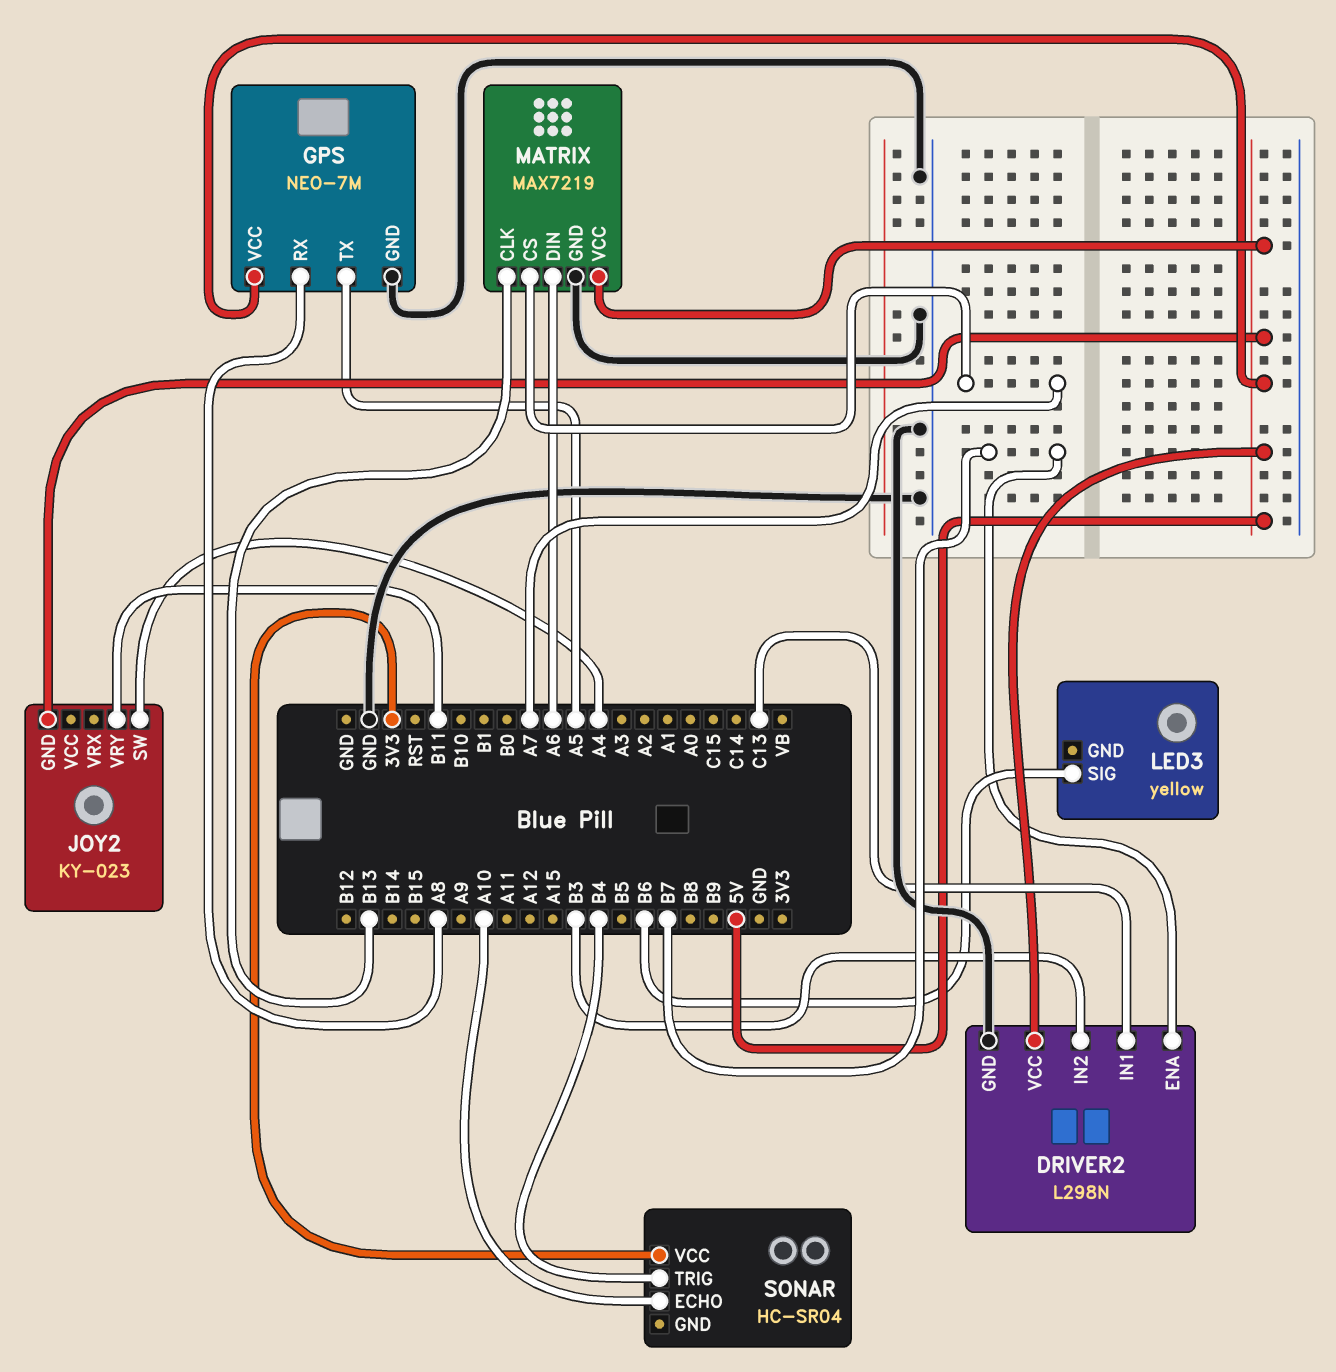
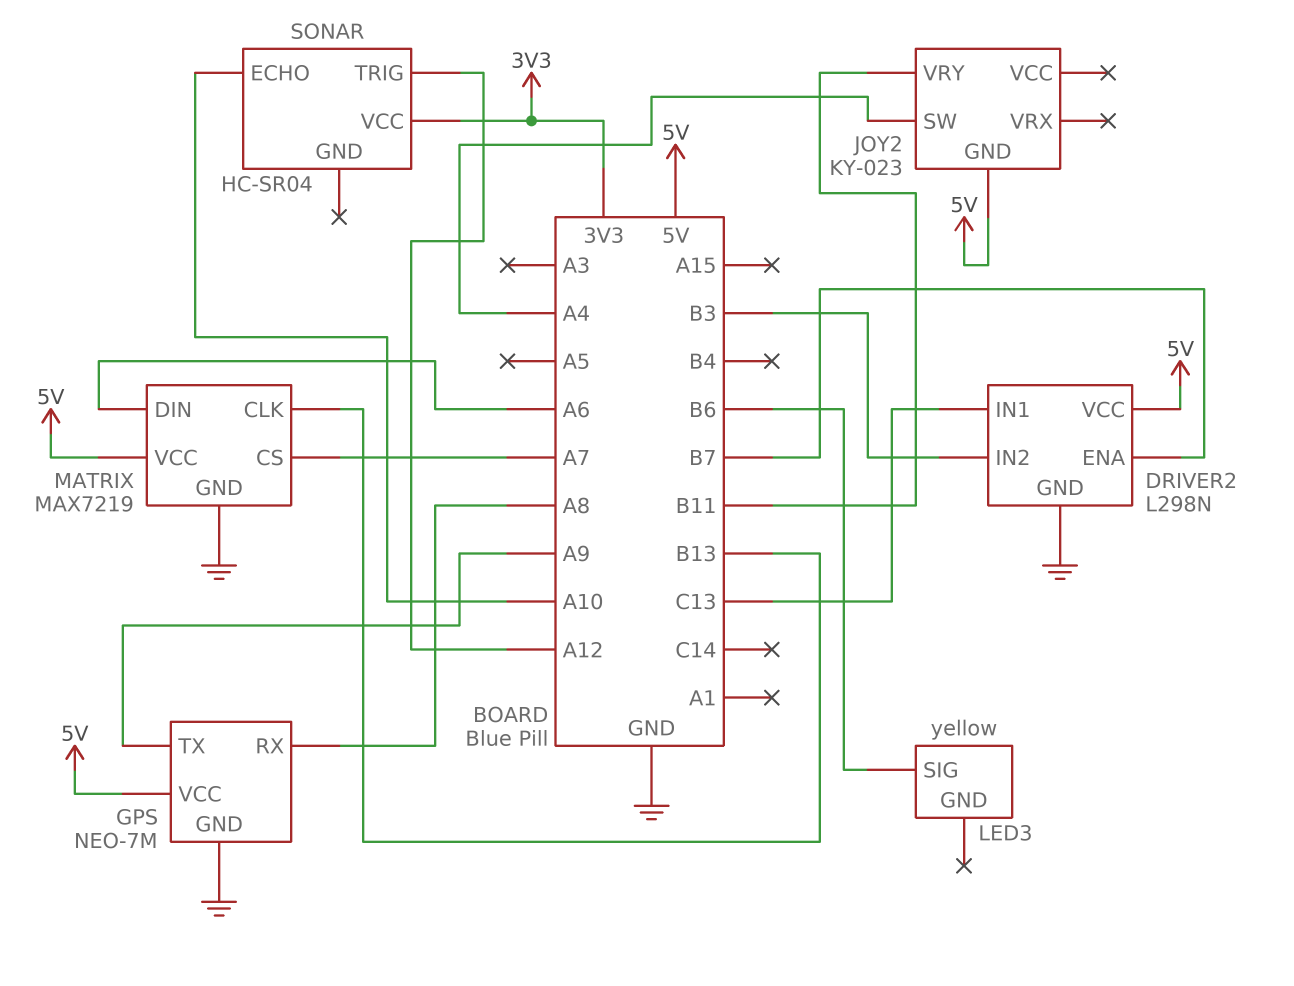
GPS pin TX: A5 -> A9
SONAR pin TRIG: B4 -> A12

